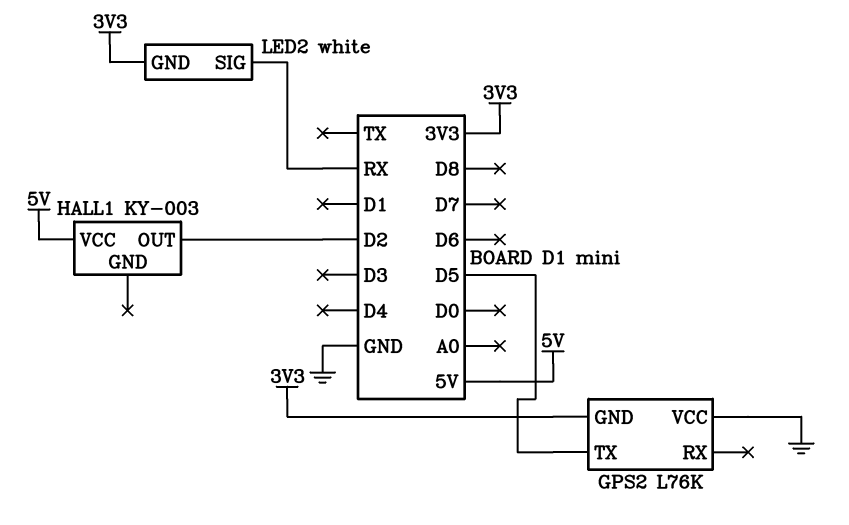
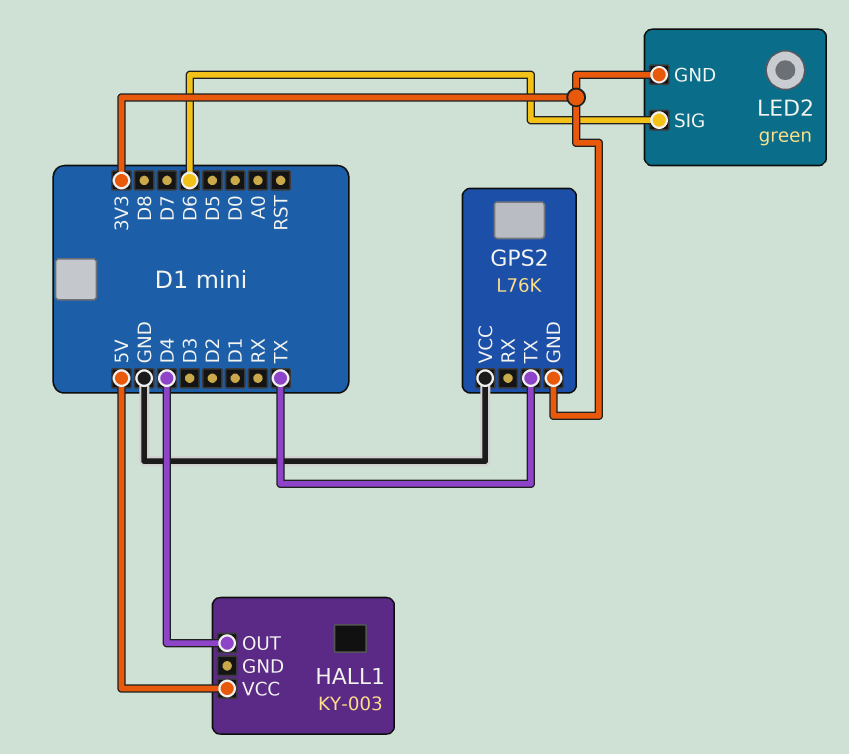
GPS2 pin TX: D5 -> TX
HALL1 pin OUT: D2 -> D4
LED2: white -> green
LED2 pin SIG: RX -> D6

